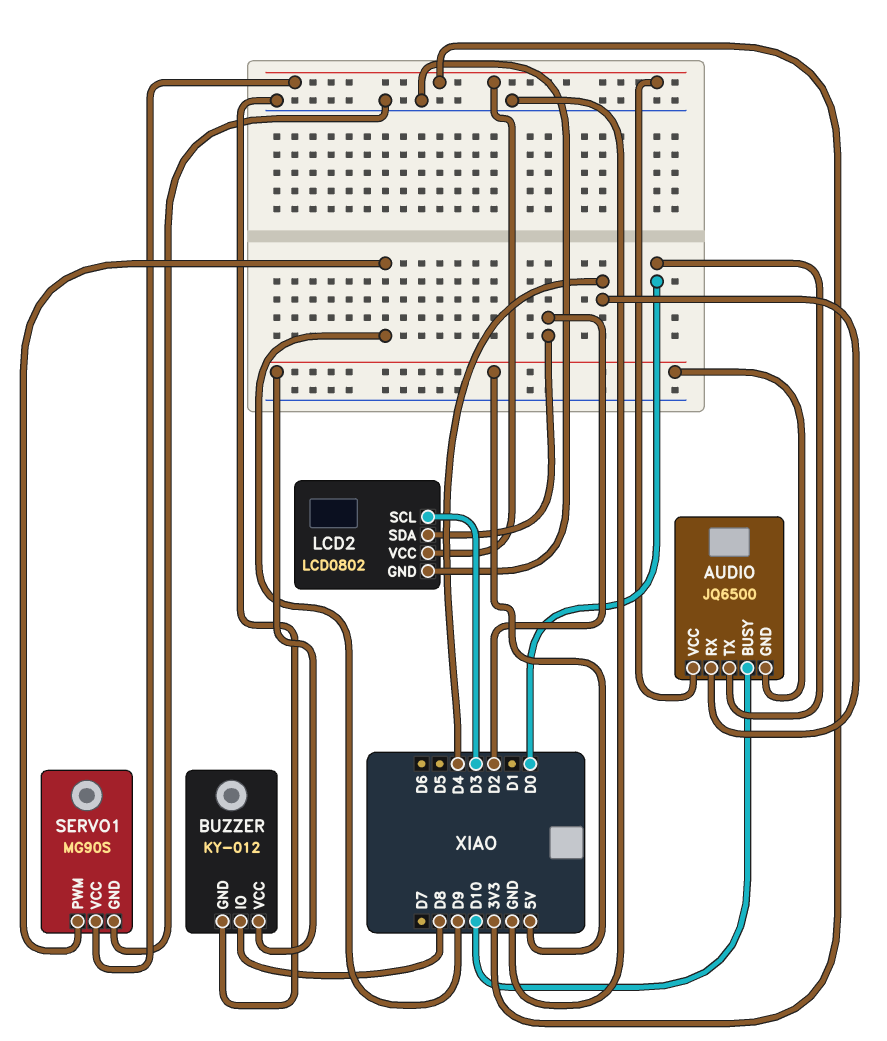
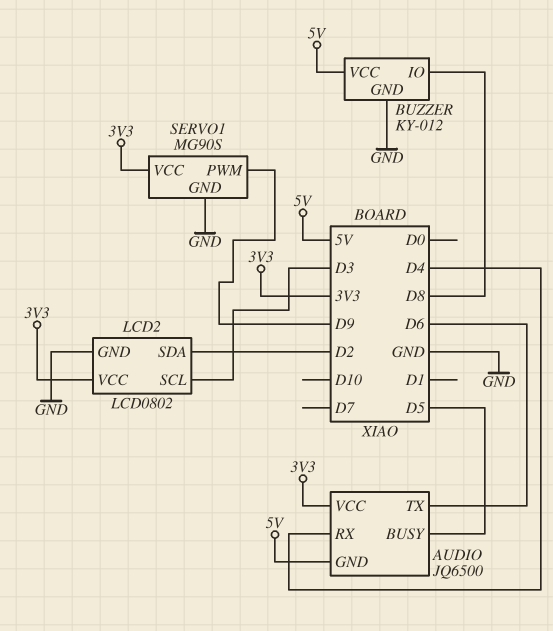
AUDIO pin BUSY: D10 -> D5
AUDIO pin TX: D0 -> D6

